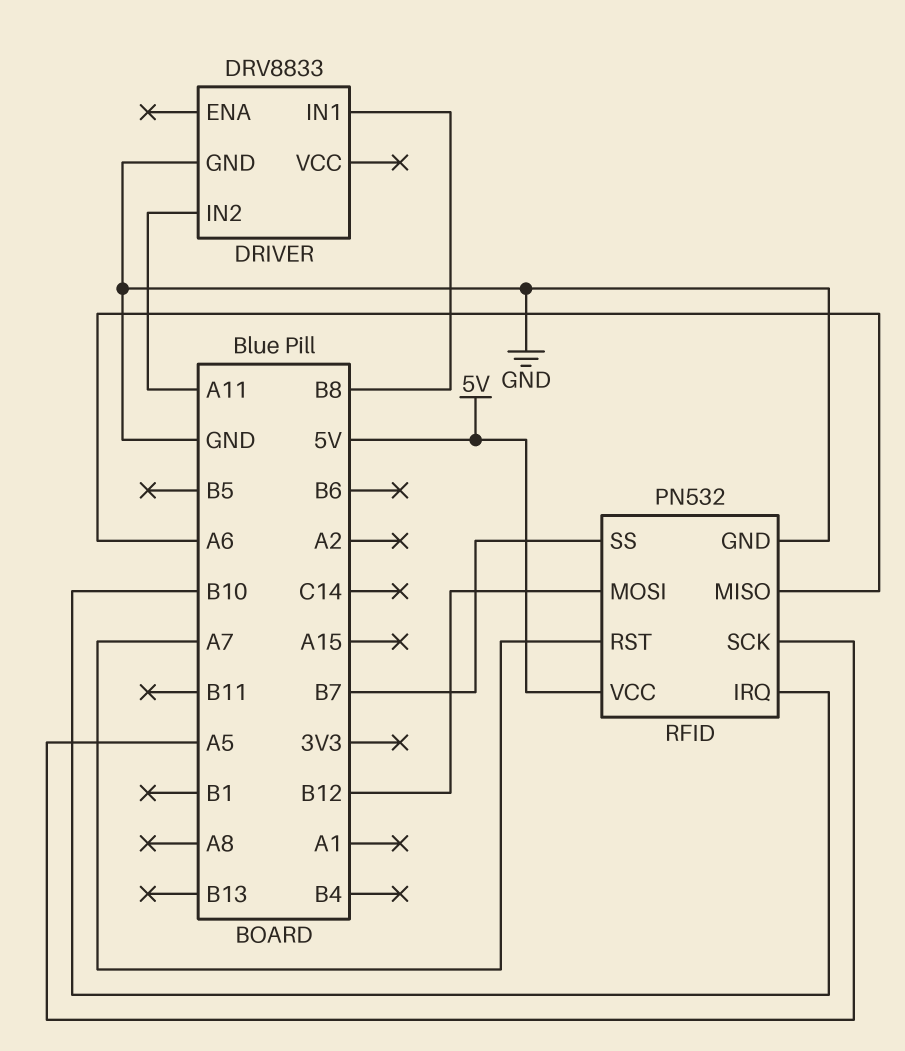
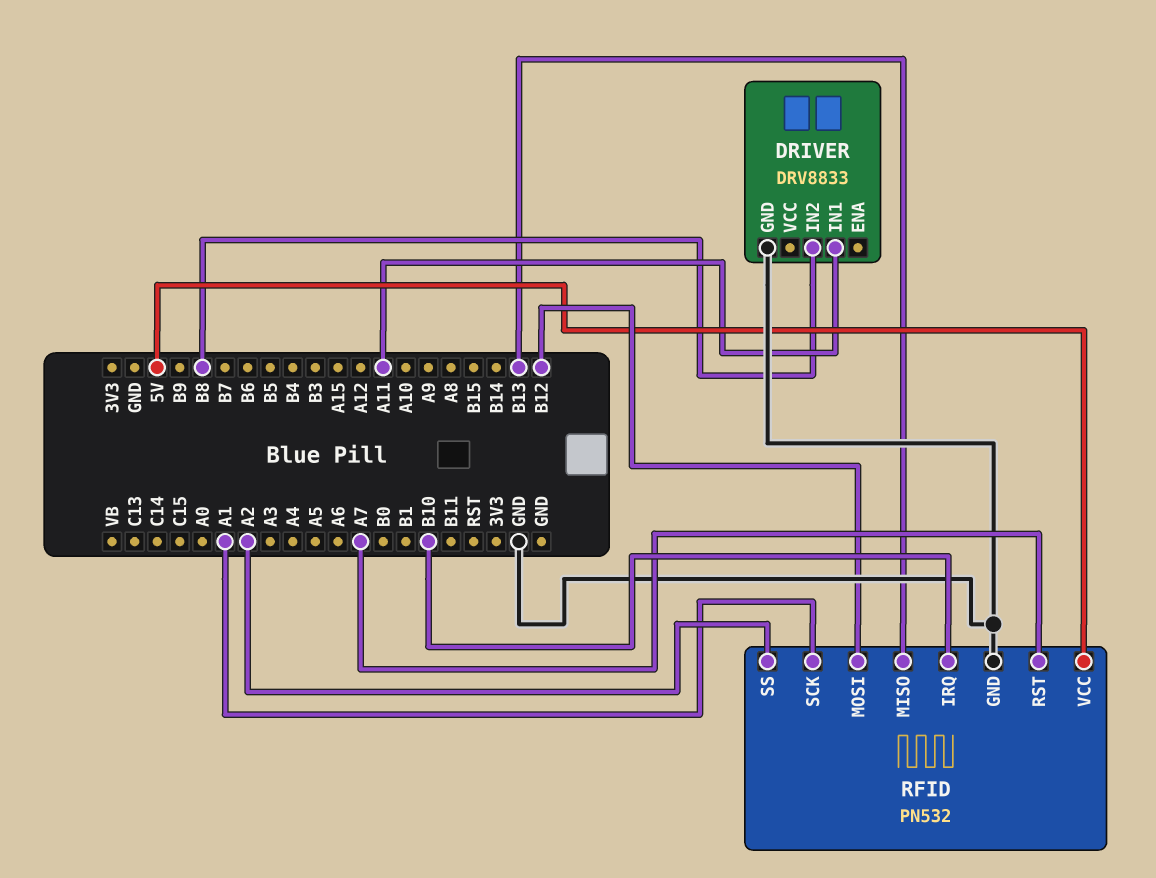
DRIVER pin IN1: B8 -> A11
DRIVER pin IN2: A11 -> B8
RFID pin MISO: A6 -> B13
RFID pin SCK: A5 -> A1
RFID pin SS: B7 -> A2

